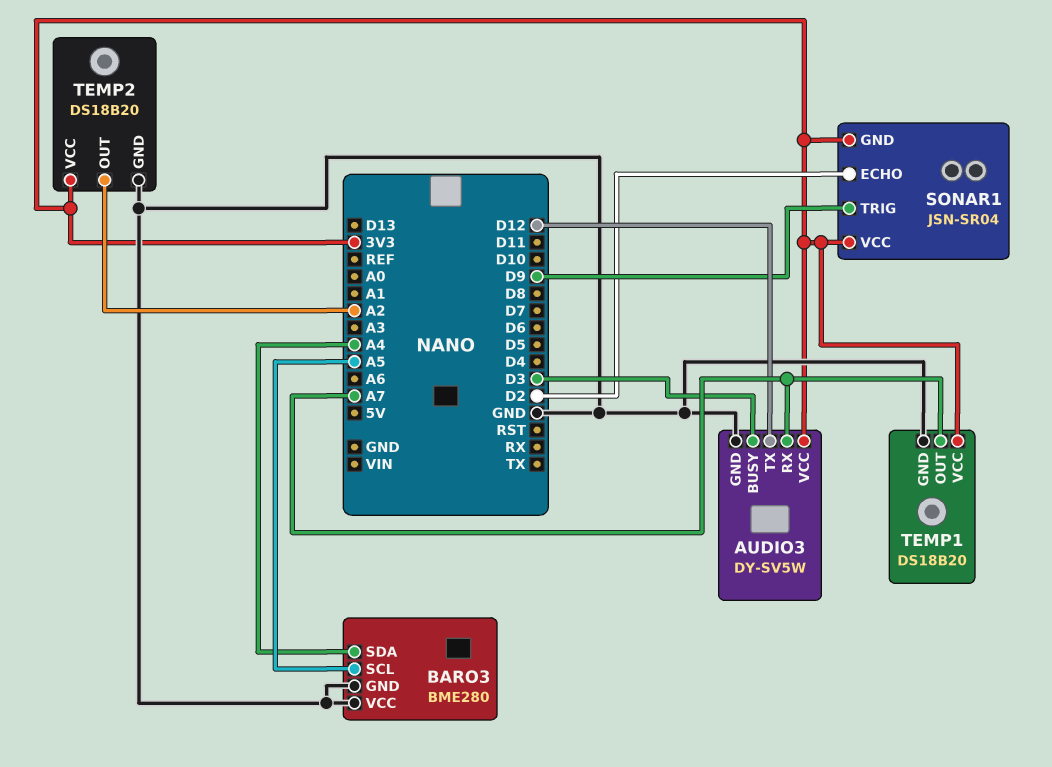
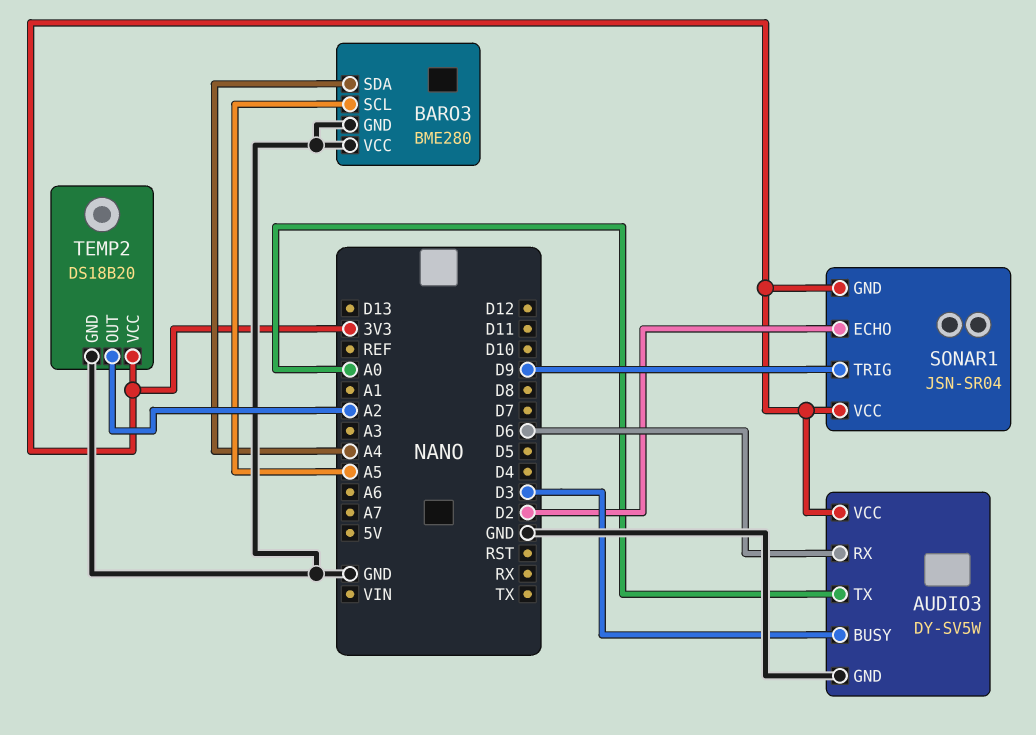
AUDIO3 pin RX: A7 -> D6
AUDIO3 pin TX: D12 -> A0
TEMP1: DS18B20 -> none
TEMP1 pin GND: GND -> none
TEMP1 pin OUT: A7 -> none
TEMP1 pin VCC: 3V3 -> none

